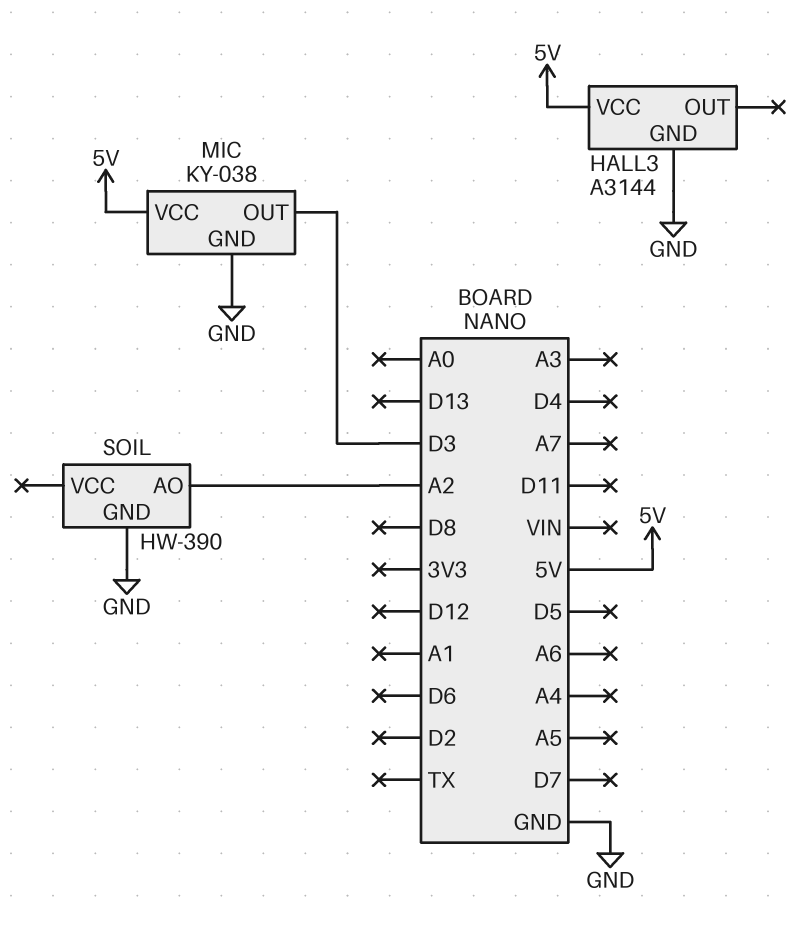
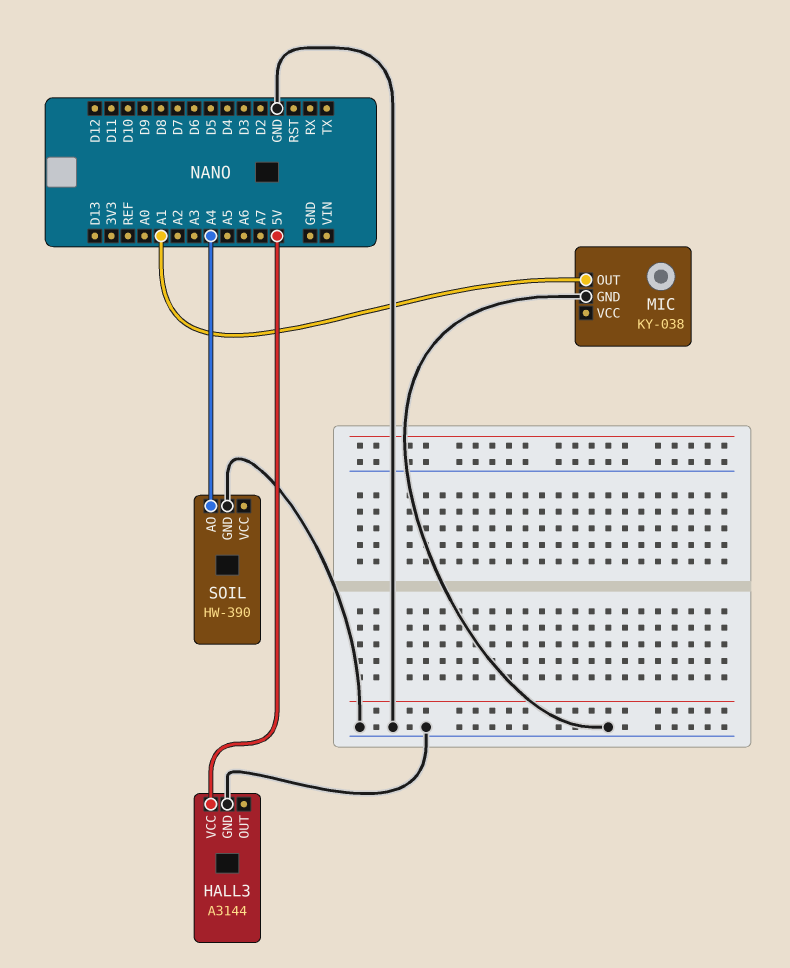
MIC pin OUT: D3 -> A1
MIC pin VCC: 5V -> none
SOIL pin AO: A2 -> A4

